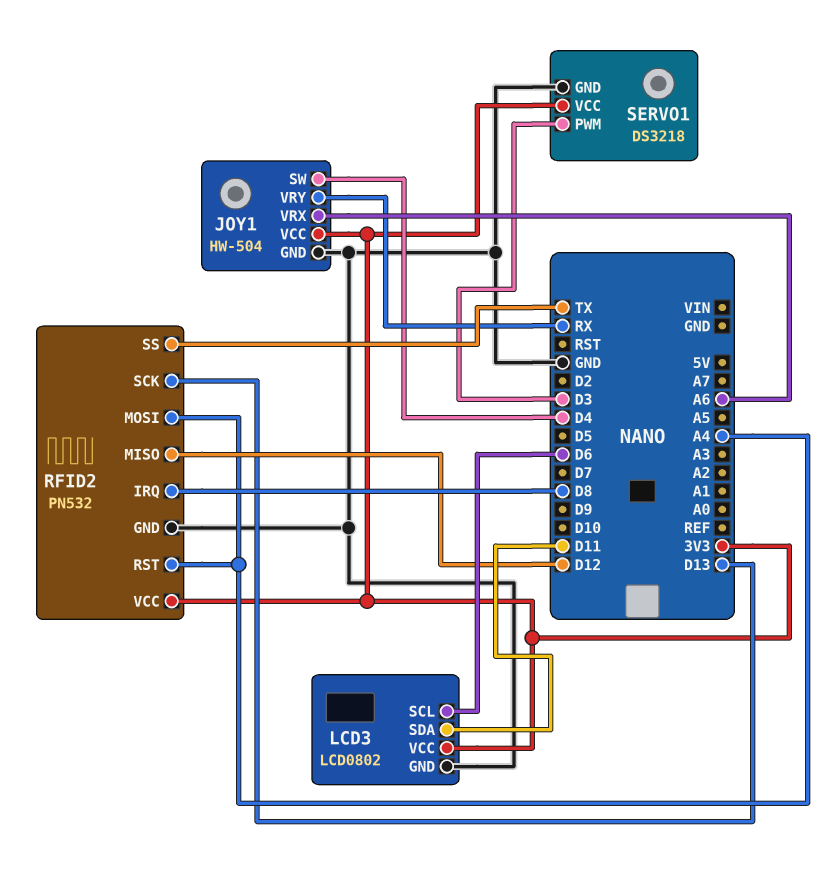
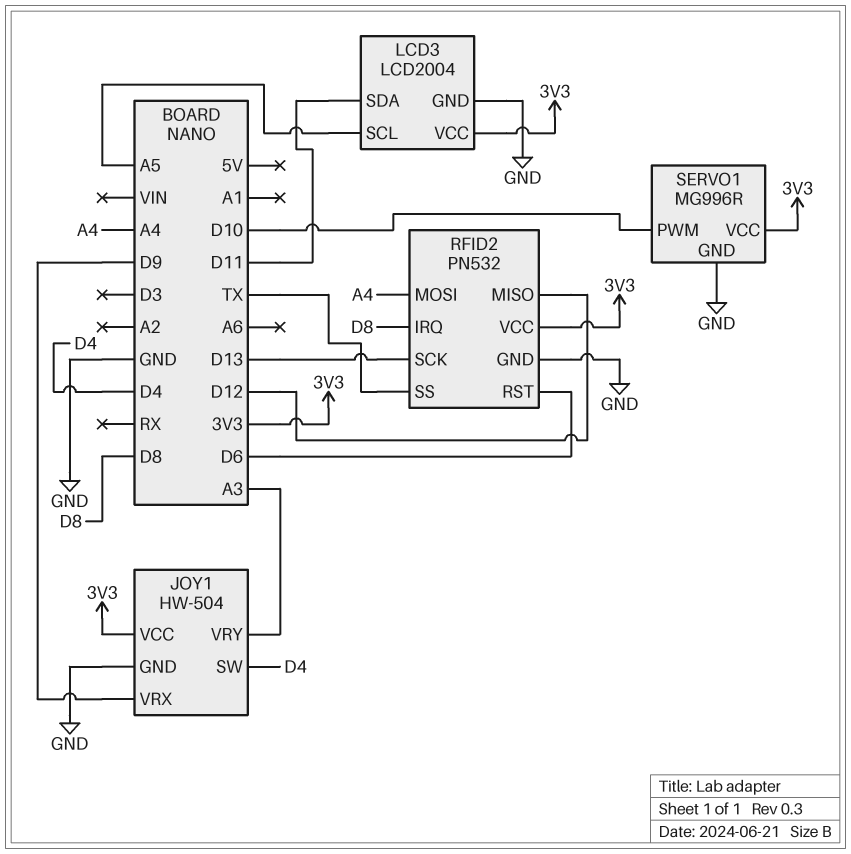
JOY1 pin VRX: A6 -> D9
JOY1 pin VRY: RX -> A3
LCD3: LCD0802 -> LCD2004
LCD3 pin SCL: D6 -> A5
RFID2 pin RST: A4 -> D6
SERVO1: DS3218 -> MG996R
SERVO1 pin PWM: D3 -> D10

